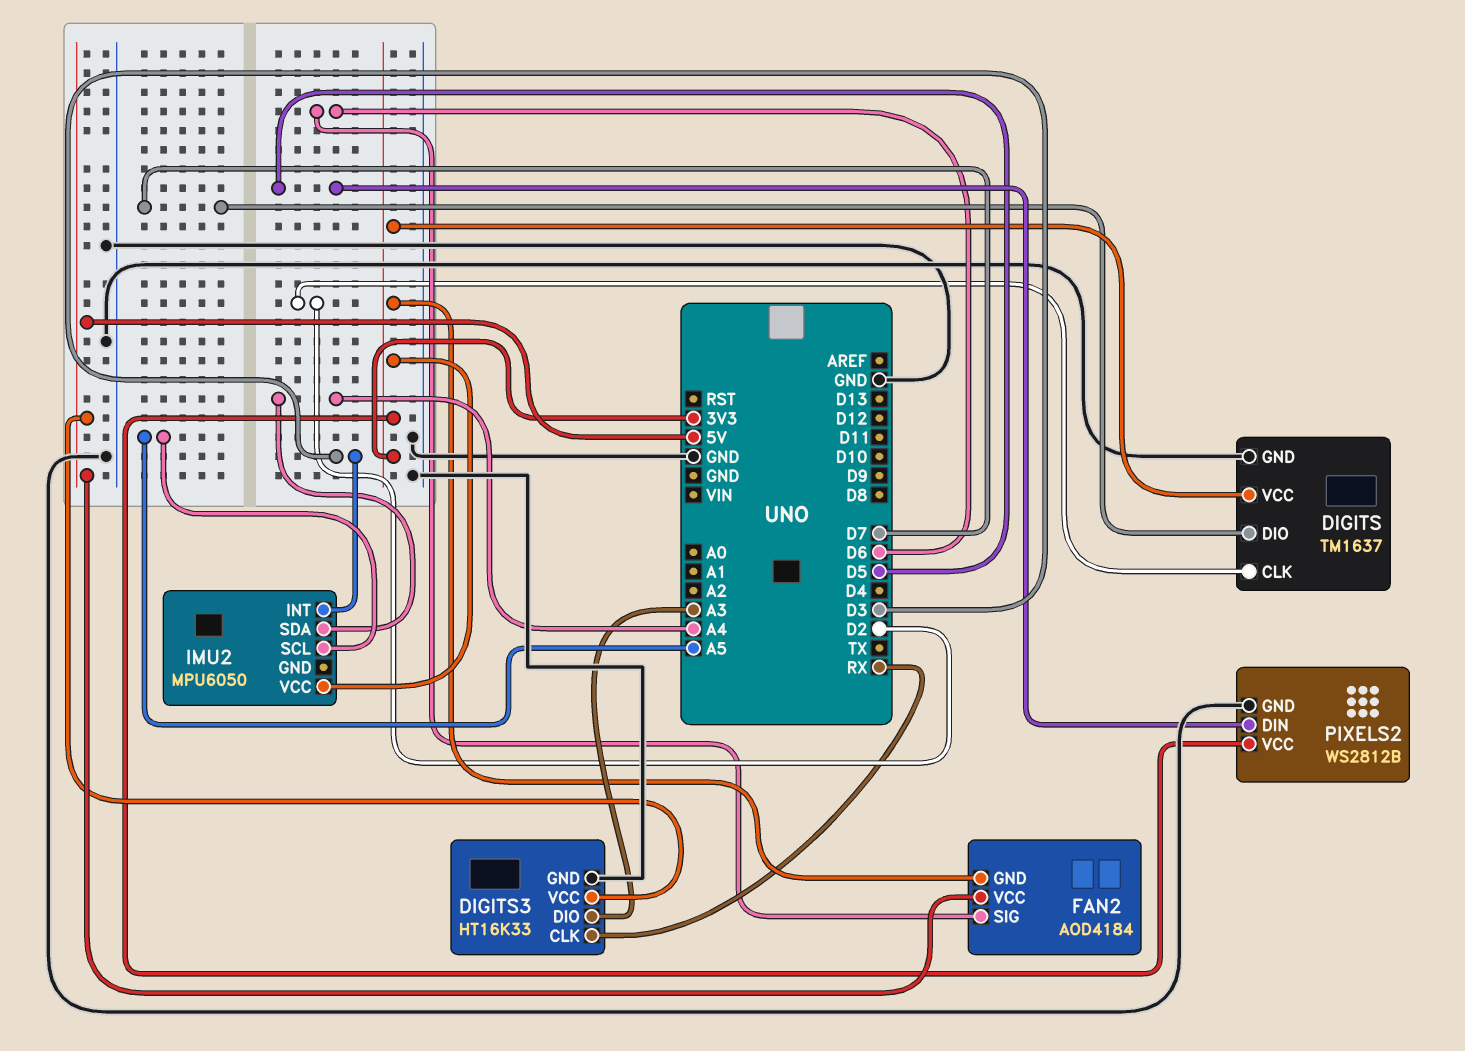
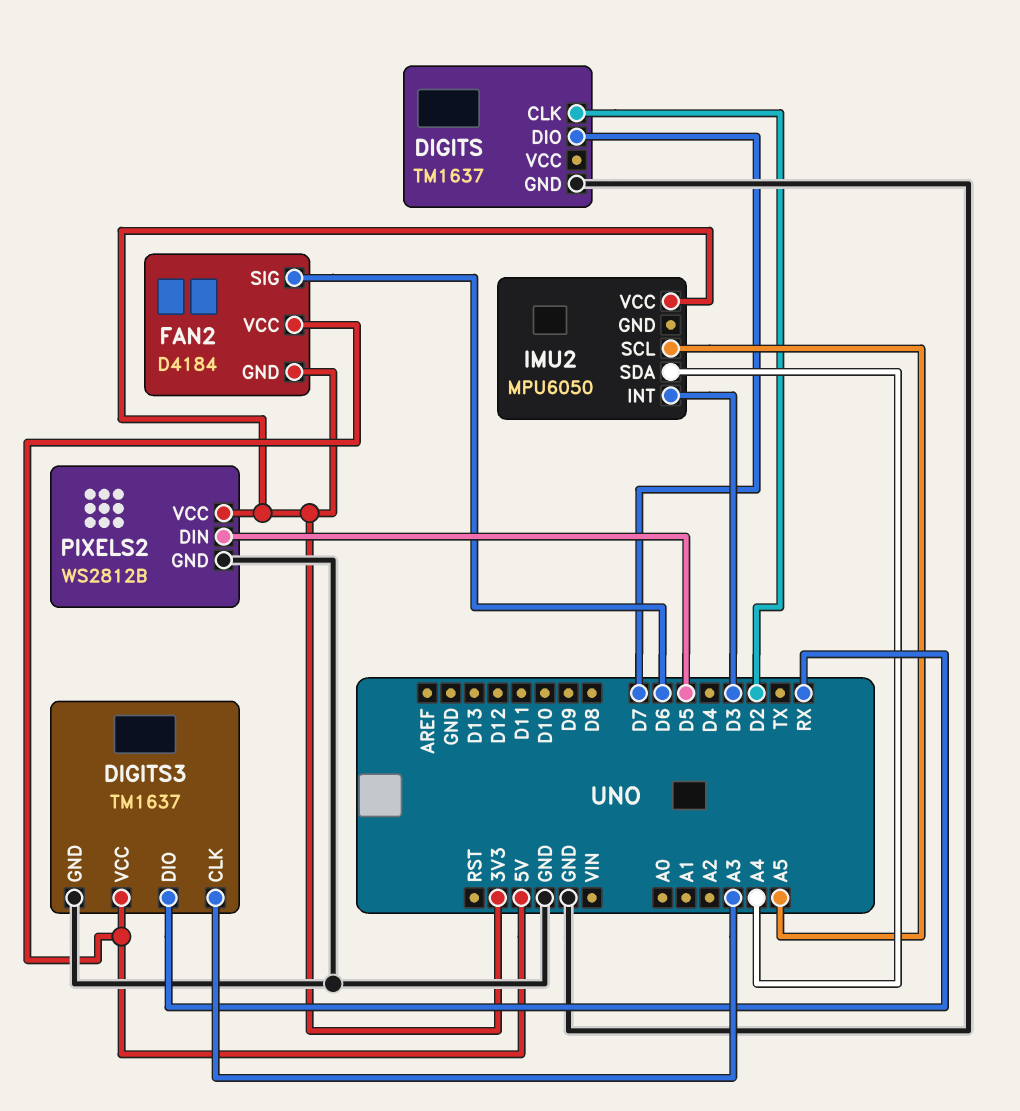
DIGITS pin VCC: 3V3 -> none
DIGITS3: HT16K33 -> TM1637
DIGITS3 pin CLK: RX -> A3
DIGITS3 pin DIO: A3 -> RX
FAN2: AOD4184 -> D4184

